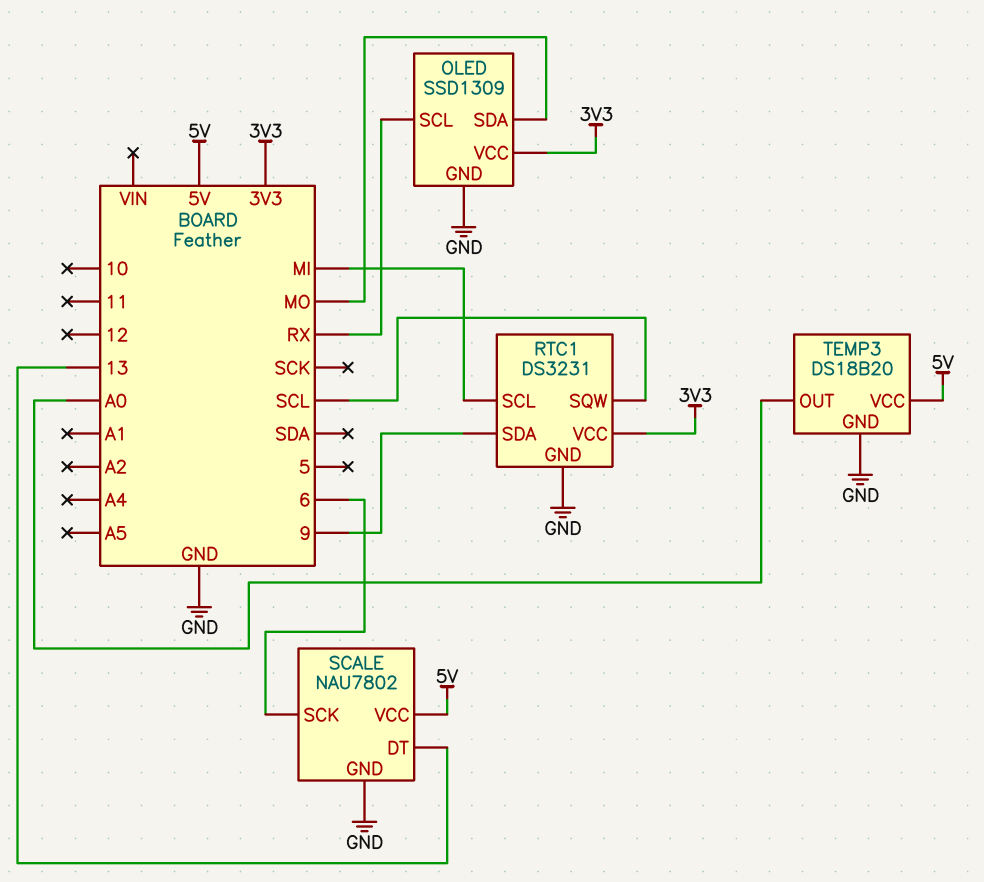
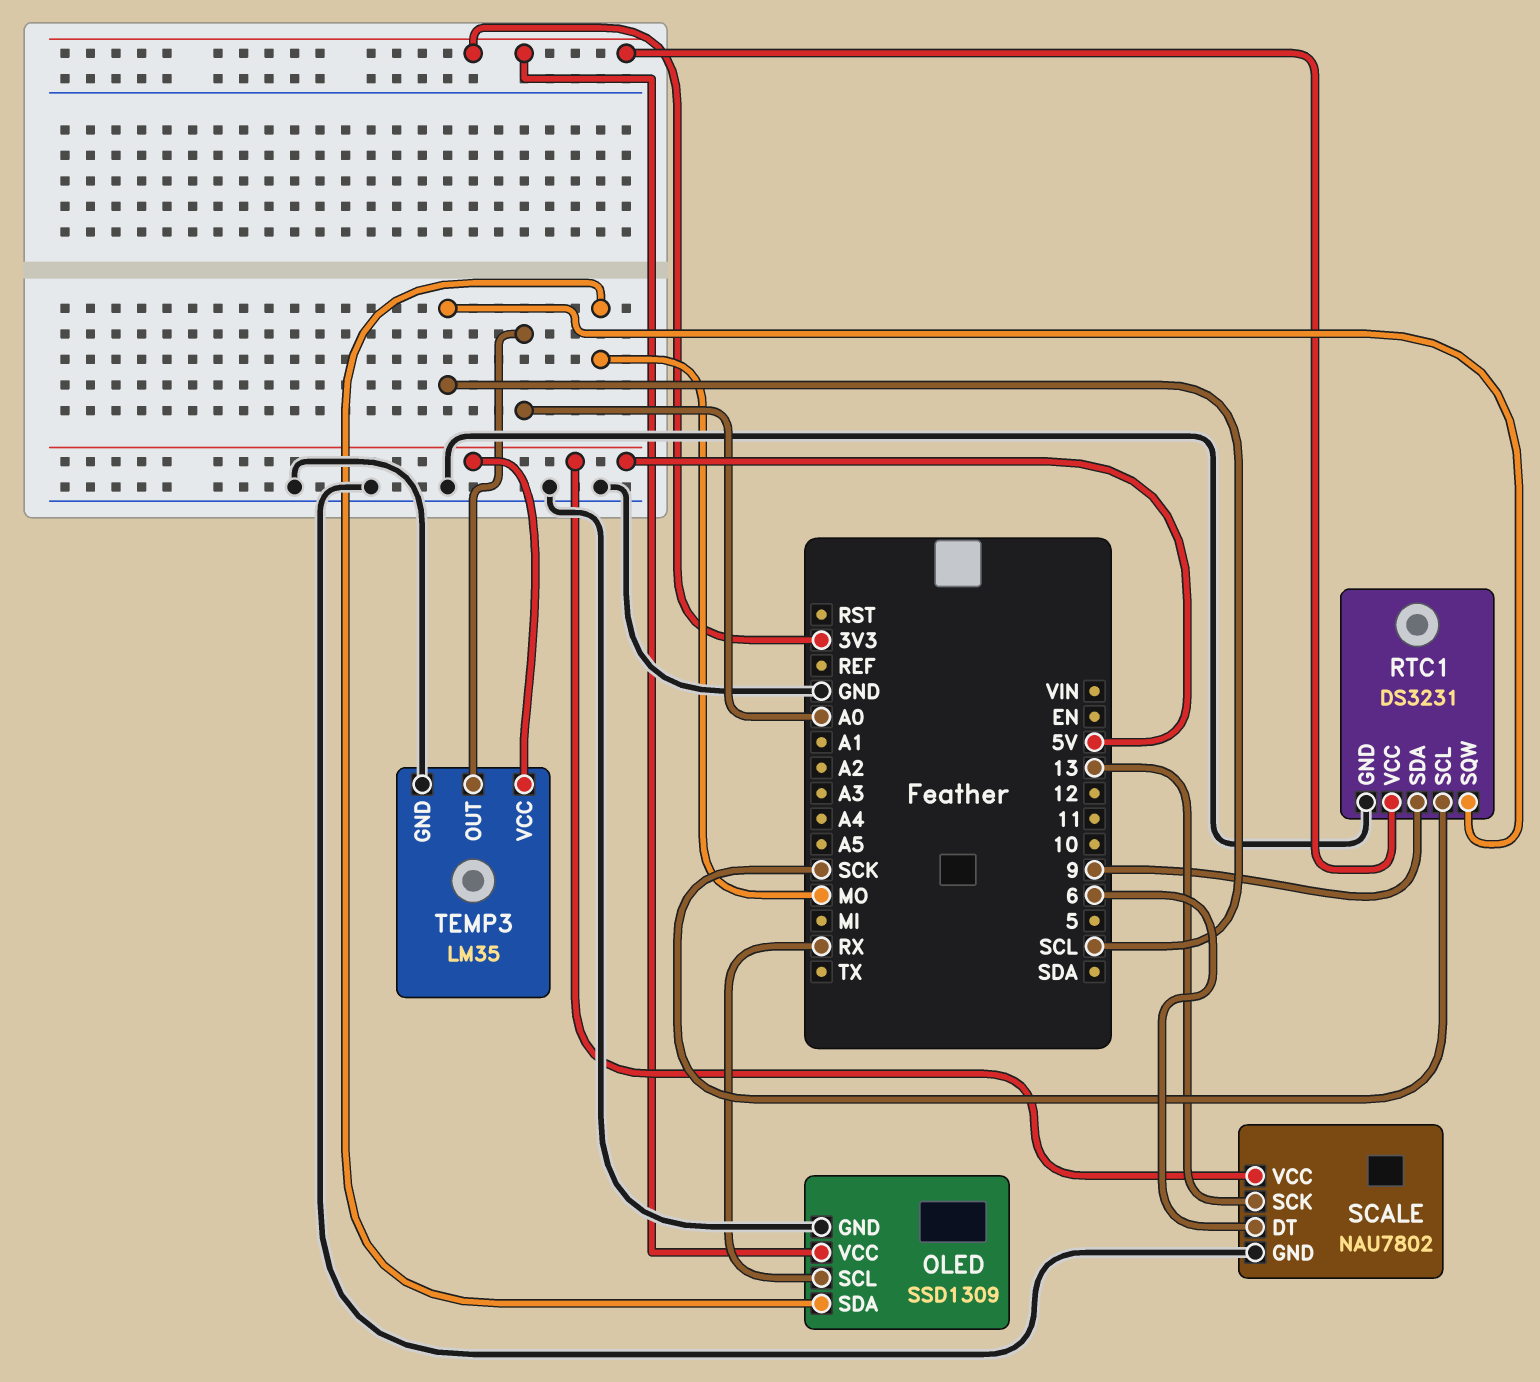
RTC1 pin SCL: MI -> SCK
SCALE pin DT: 13 -> 6
SCALE pin SCK: 6 -> 13
TEMP3: DS18B20 -> LM35

